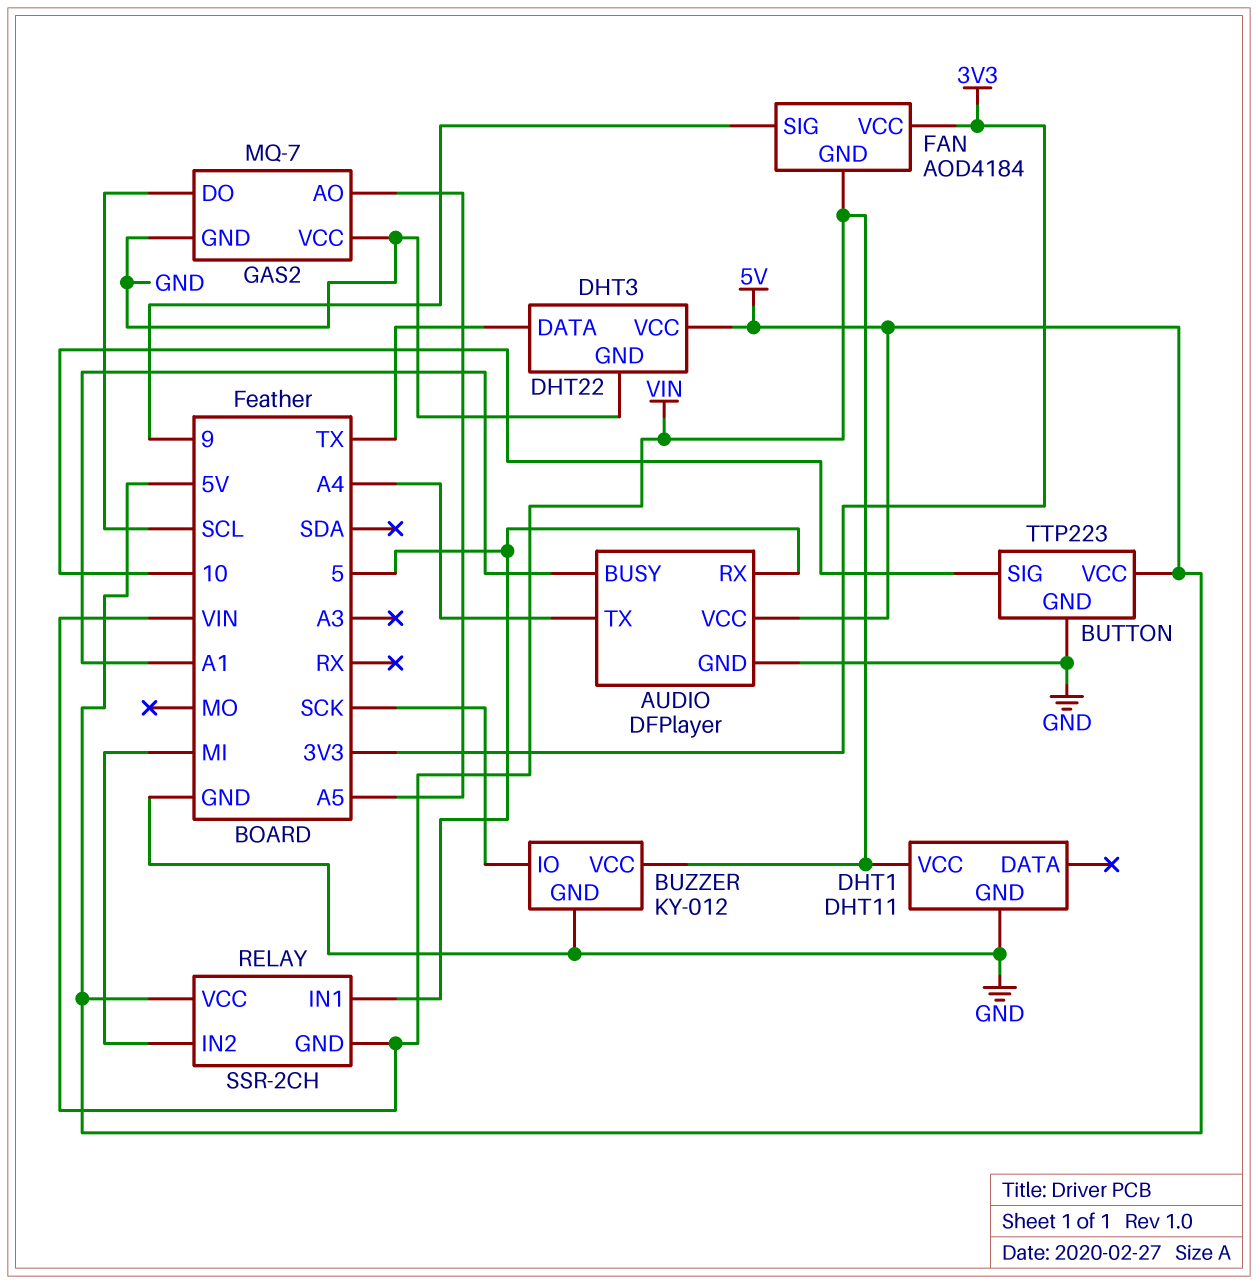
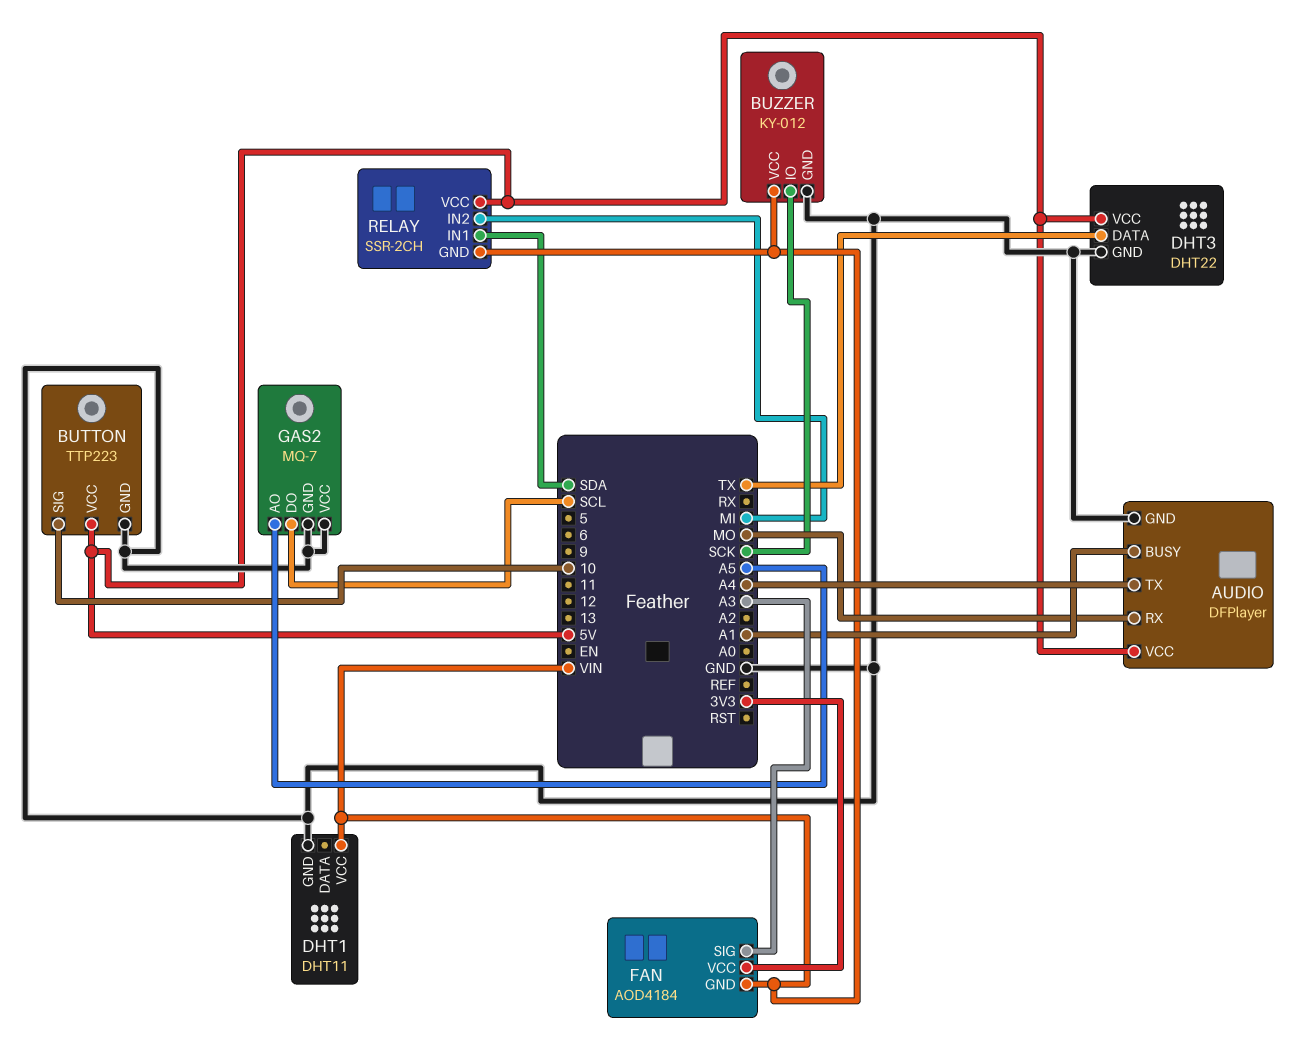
AUDIO pin RX: 5 -> MO
FAN pin SIG: 9 -> A3
RELAY pin IN1: 5 -> SDA

